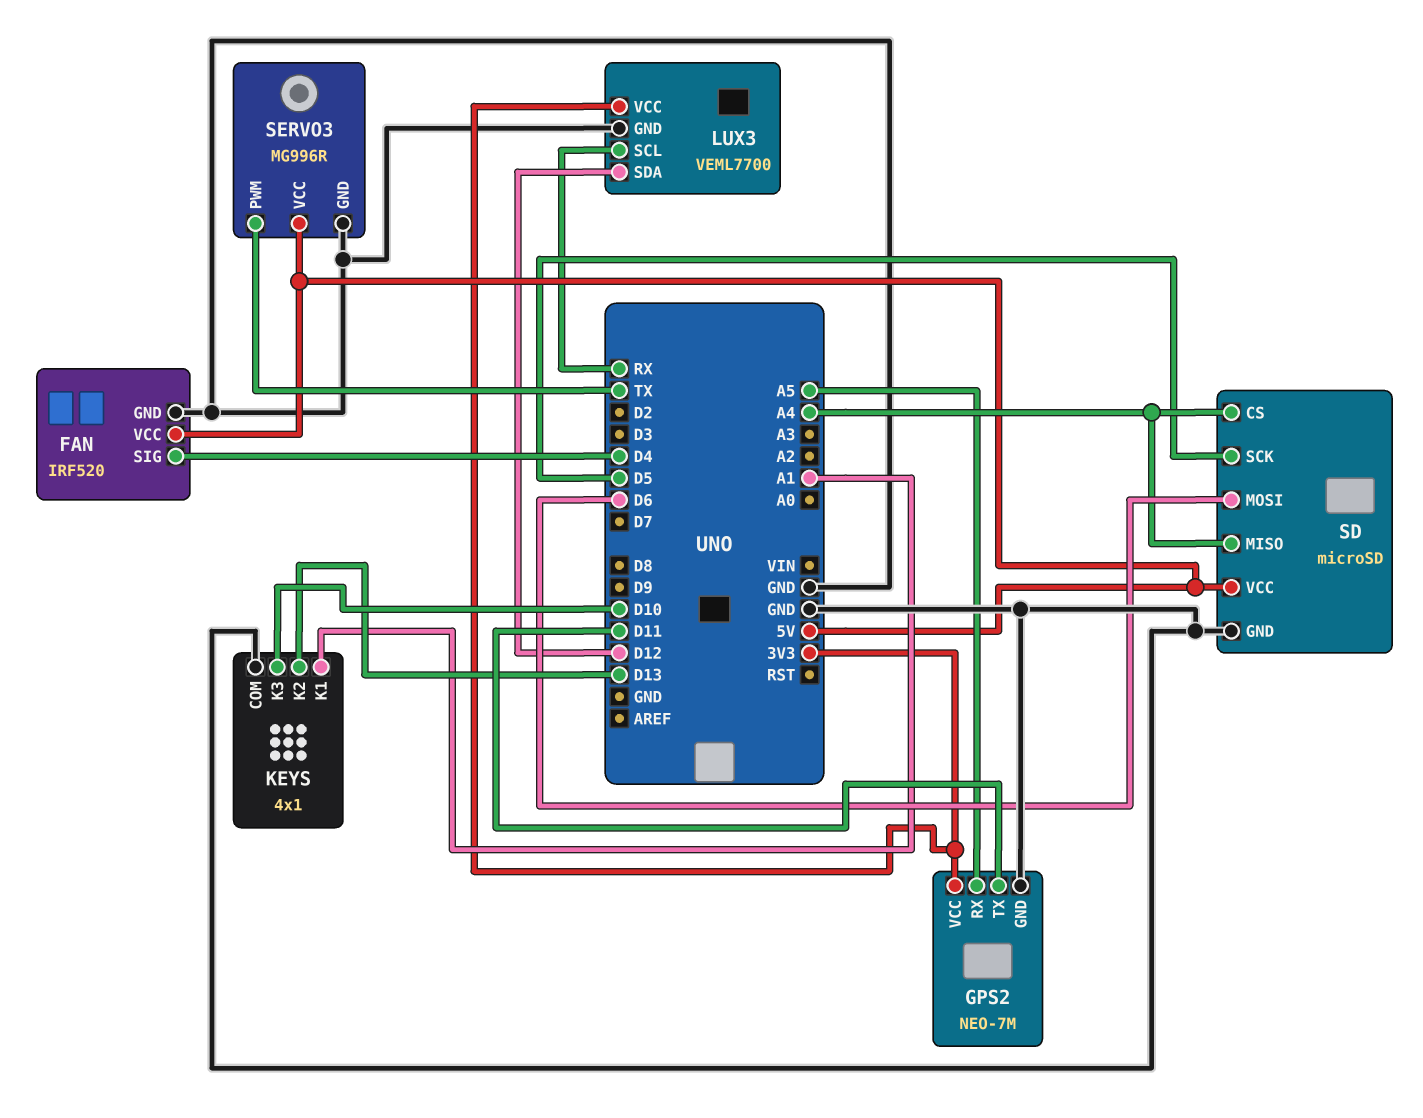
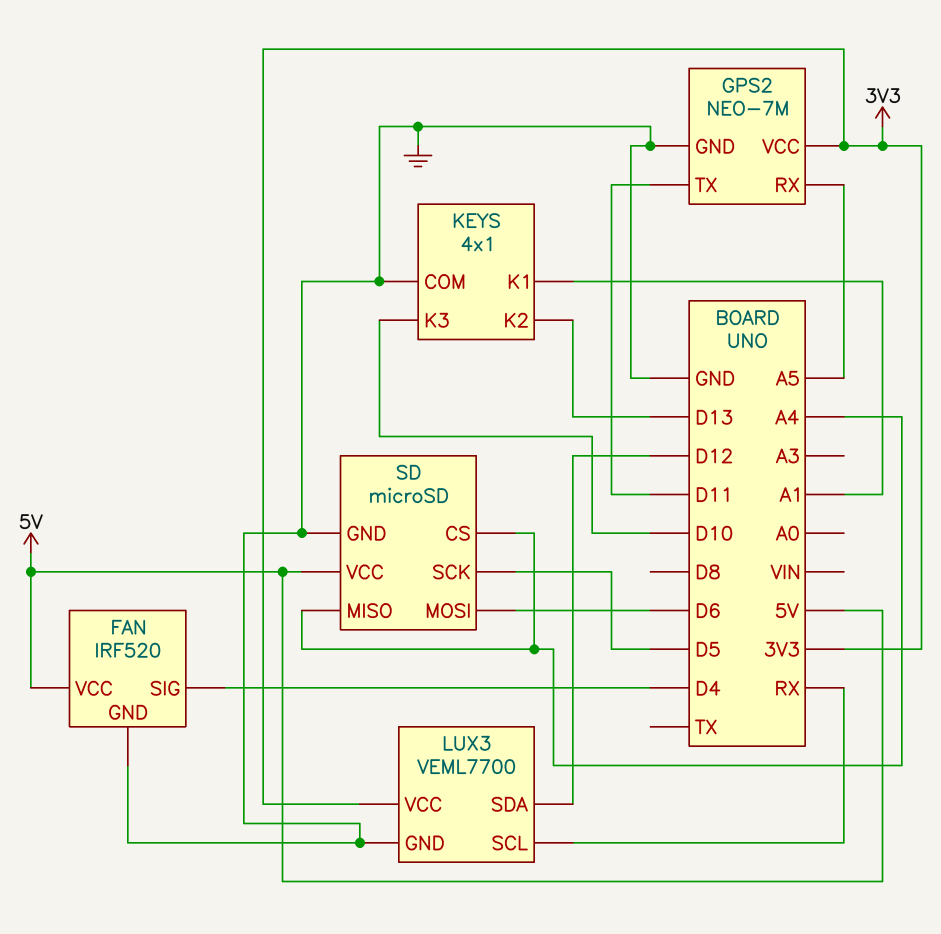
SERVO3: MG996R -> none
SERVO3 pin GND: GND -> none
SERVO3 pin PWM: TX -> none
SERVO3 pin VCC: 5V -> none

